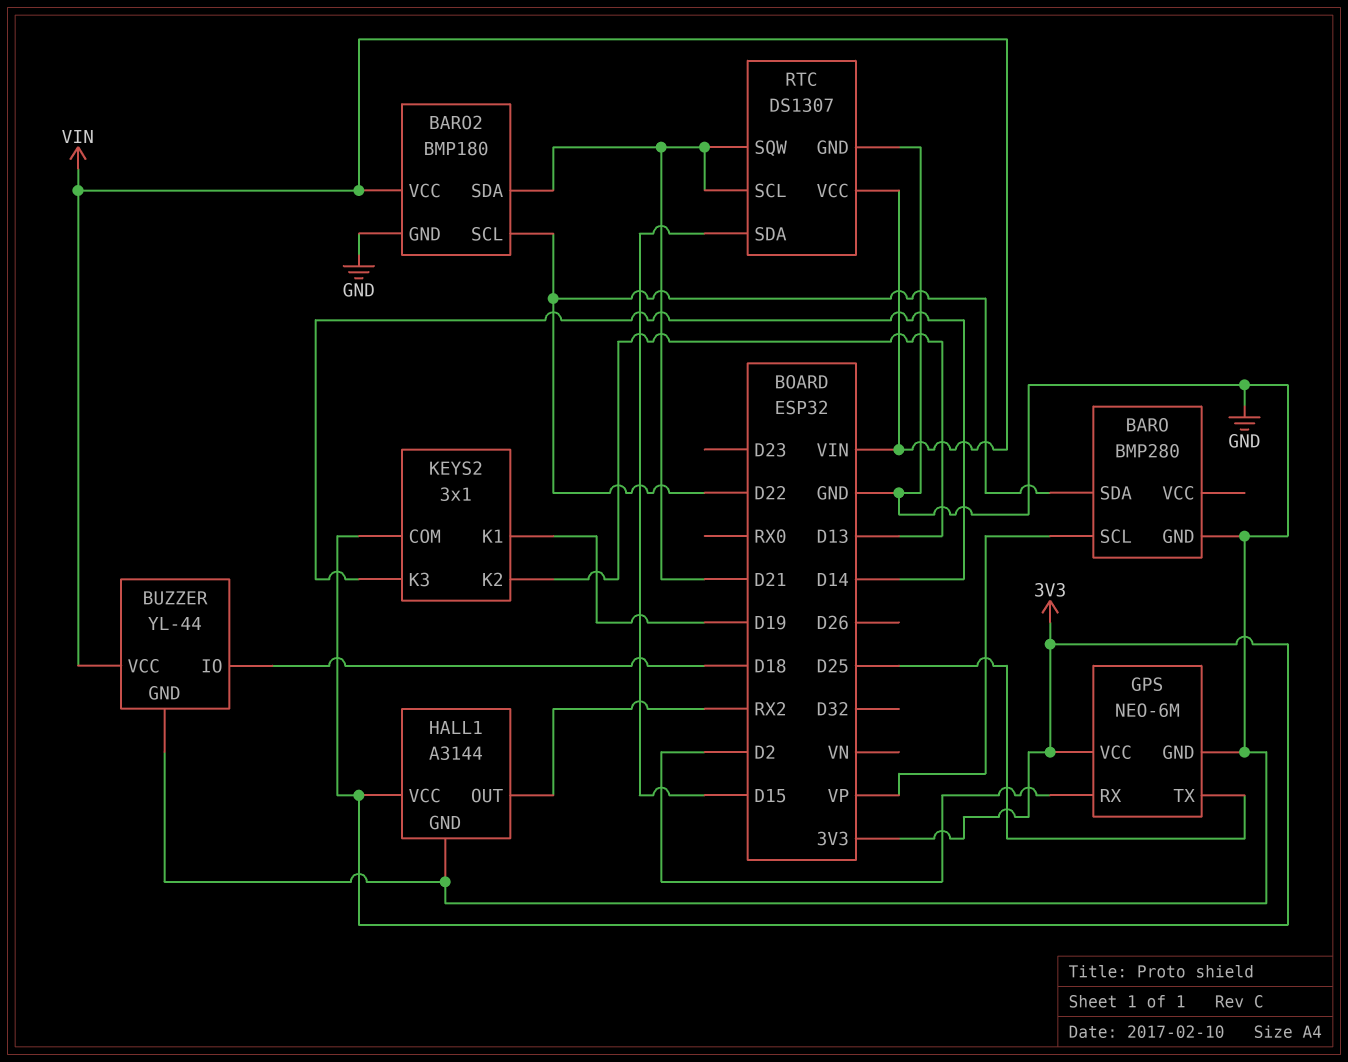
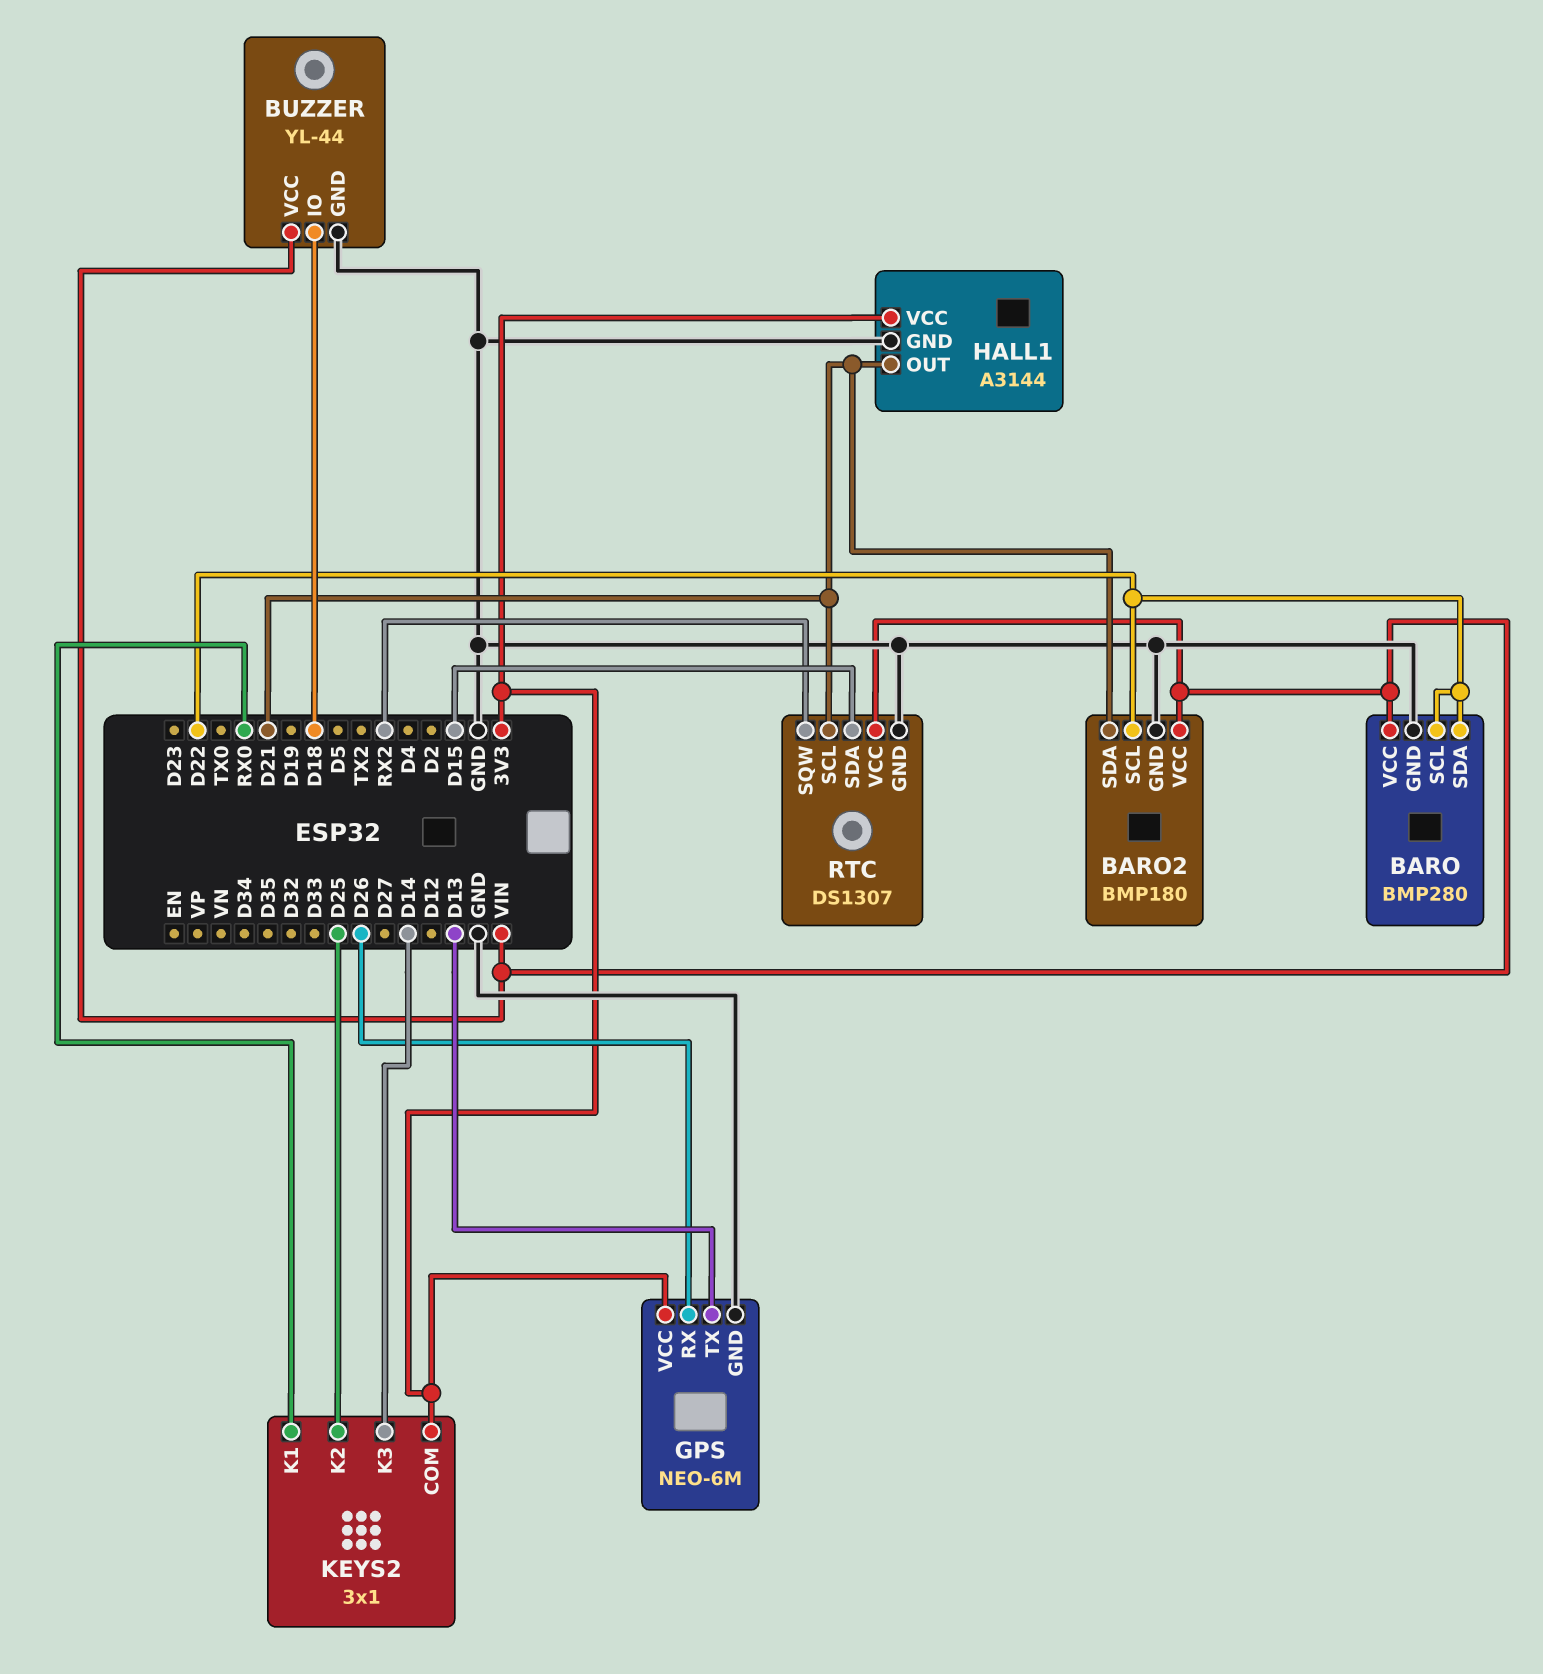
BARO pin SCL: VP -> D22
BARO pin VCC: none -> VIN
GPS pin RX: D2 -> D26
GPS pin TX: D25 -> D13
HALL1 pin OUT: RX2 -> D21
KEYS2 pin K1: D19 -> RX0
KEYS2 pin K2: D13 -> D25
RTC pin SQW: D21 -> RX2

